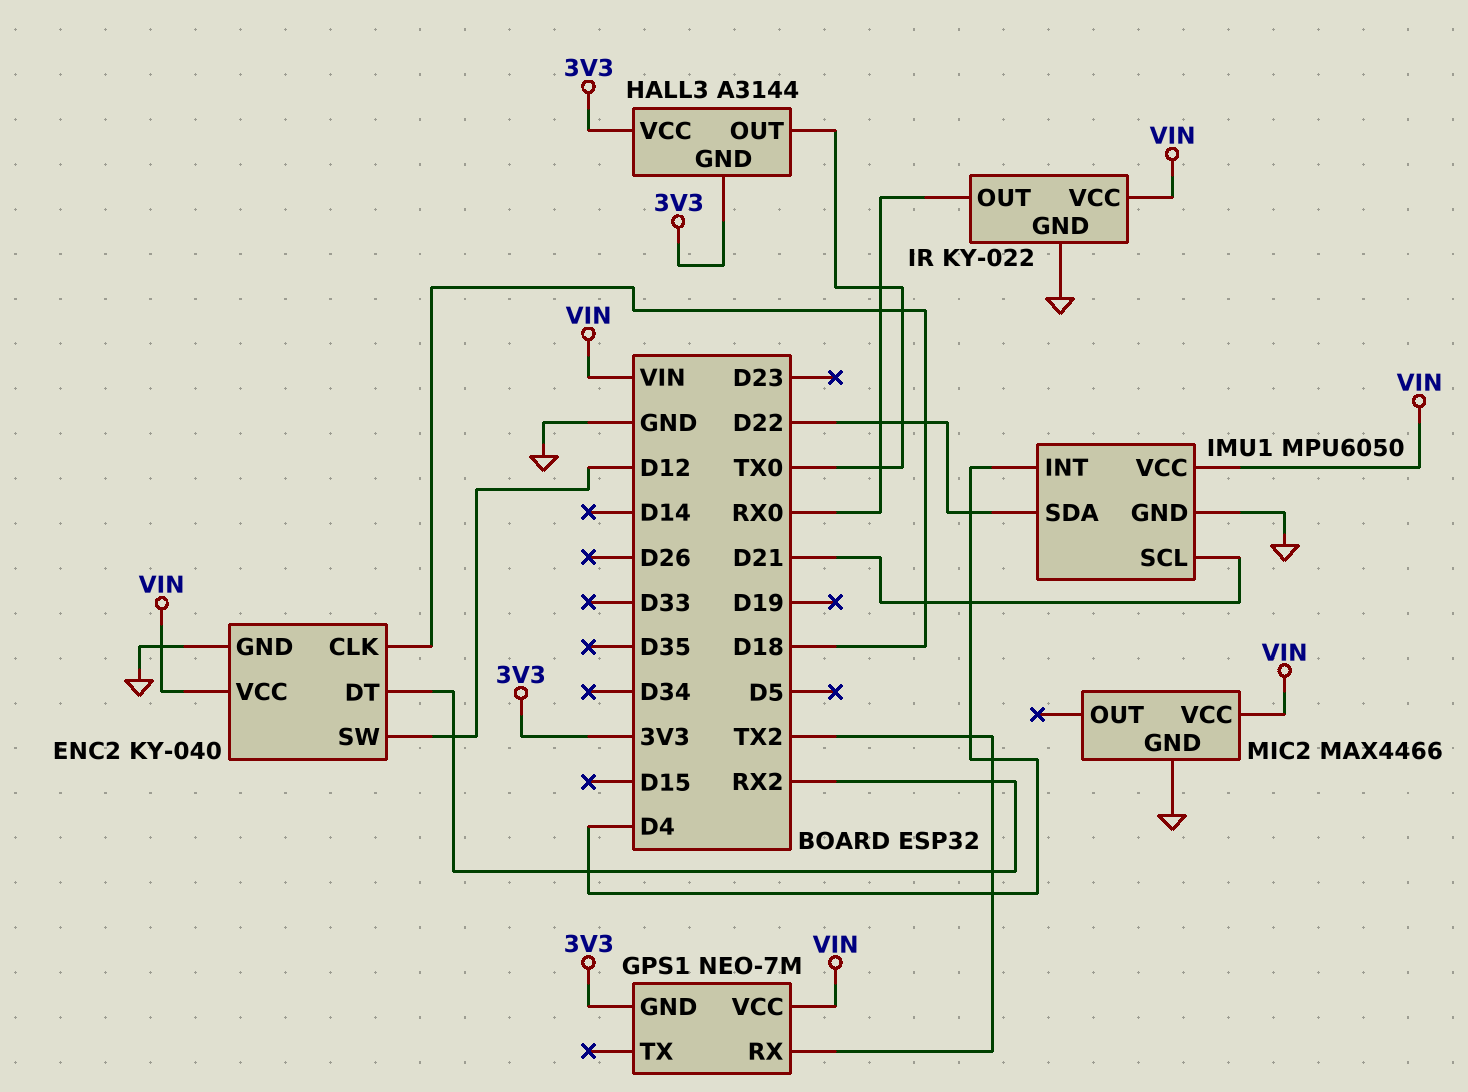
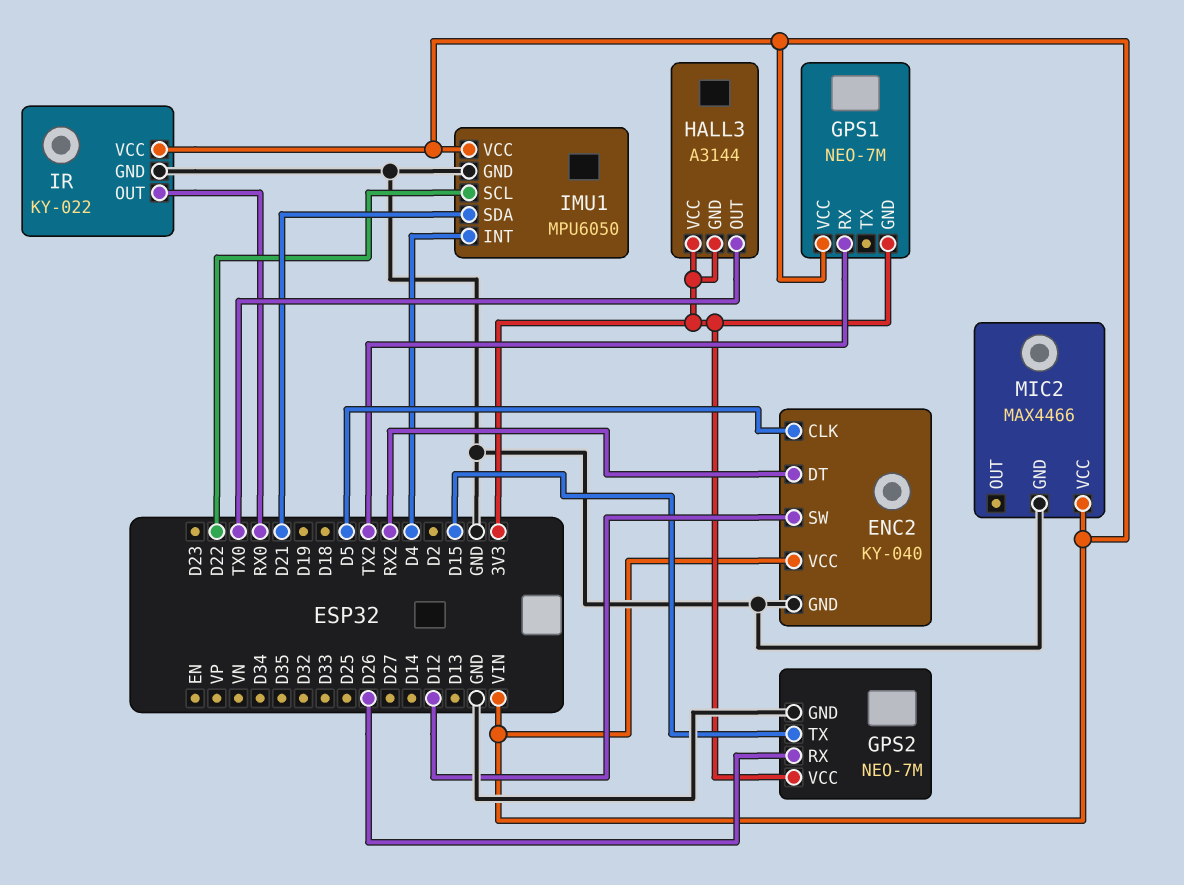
ENC2 pin CLK: D18 -> D5
GPS2: none -> NEO-7M
GPS2 pin GND: none -> GND
GPS2 pin RX: none -> D26
GPS2 pin TX: none -> D15
GPS2 pin VCC: none -> 3V3
IMU1 pin SCL: D21 -> D22
IMU1 pin SDA: D22 -> D21

